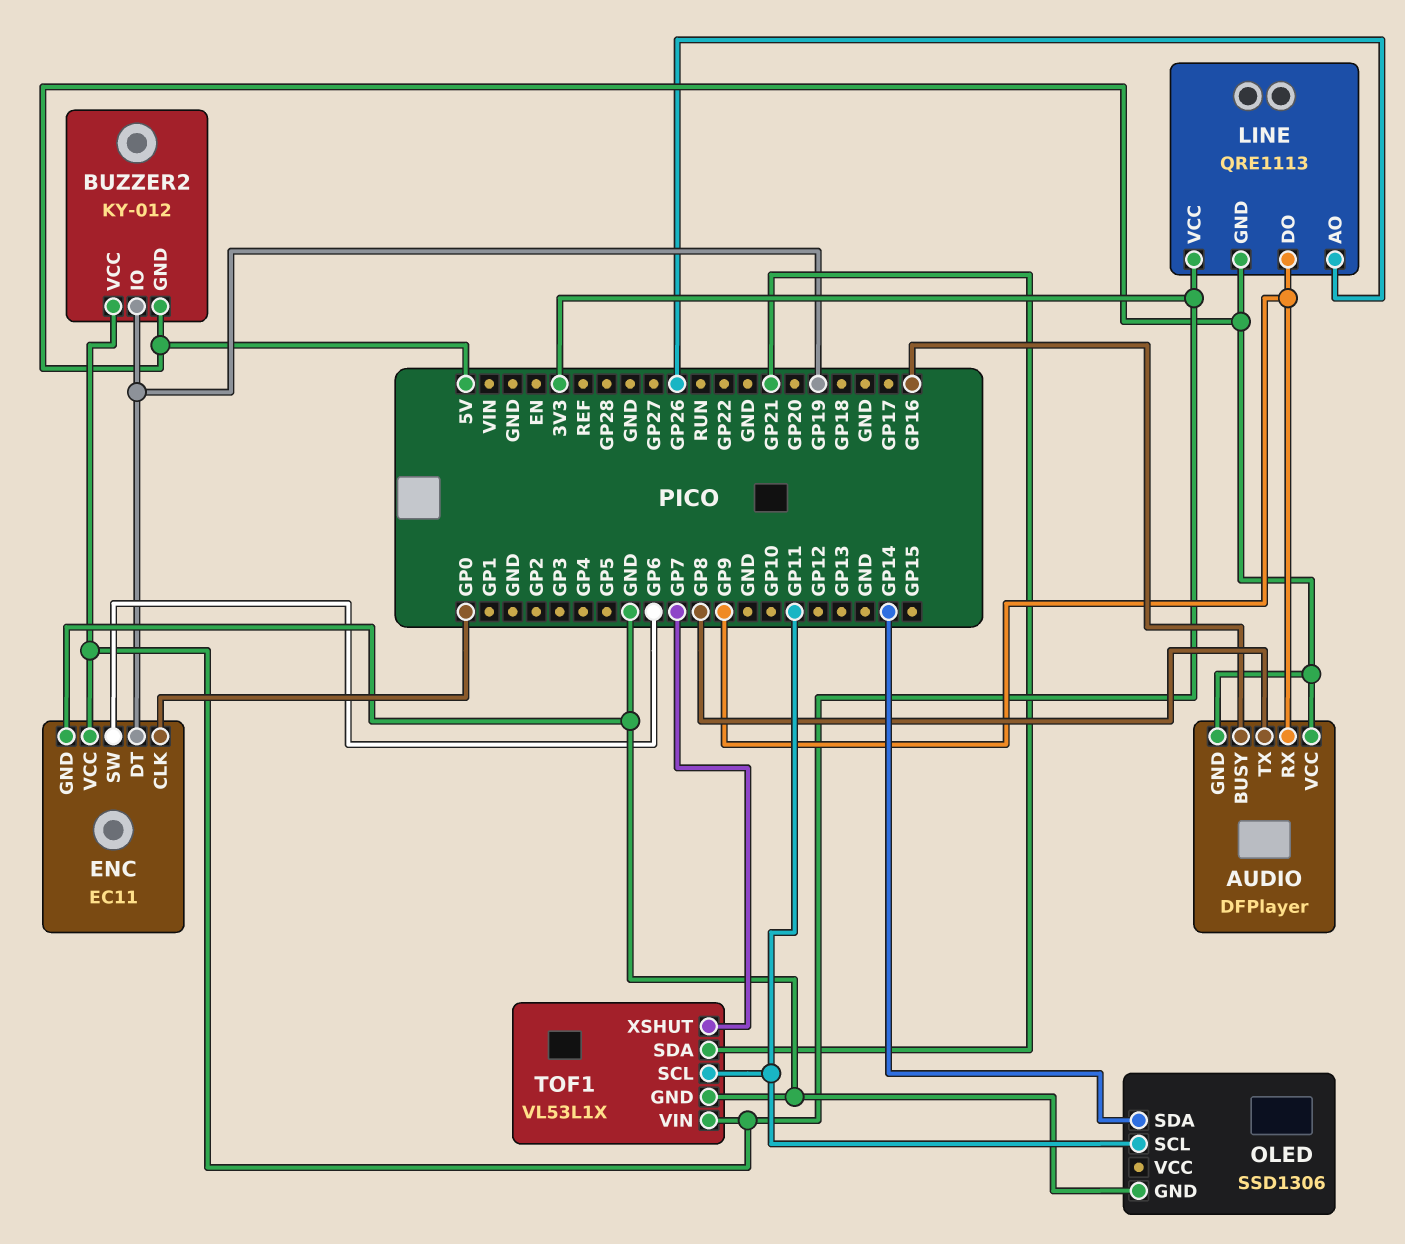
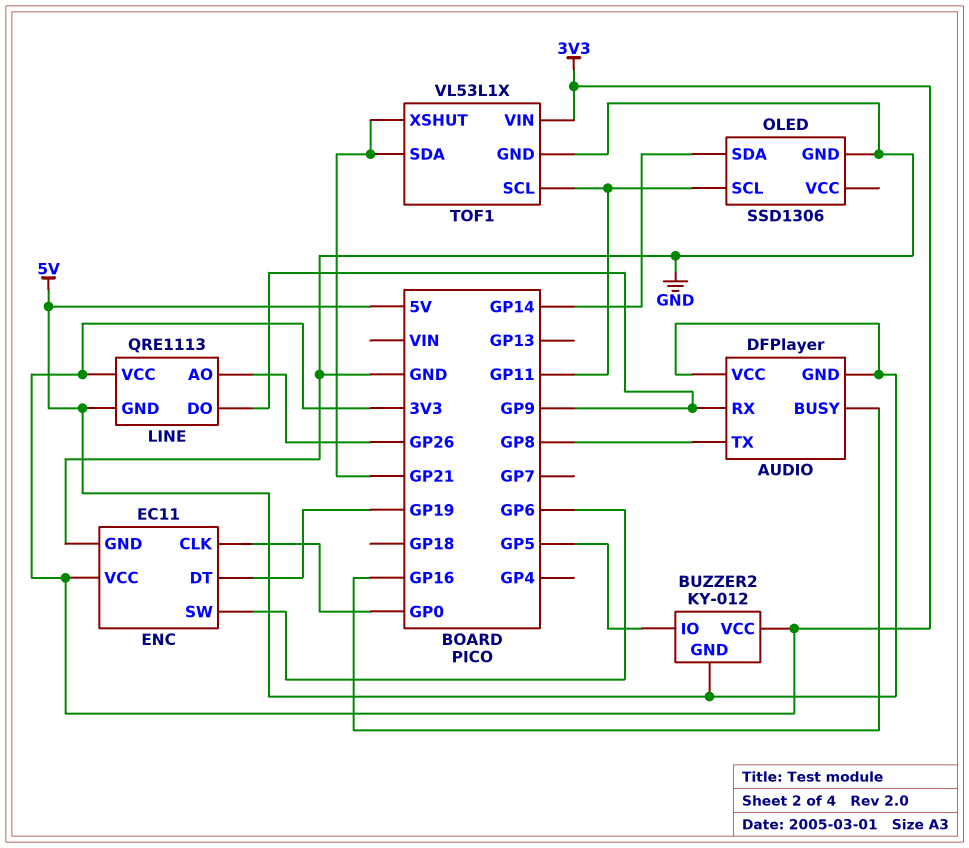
BUZZER2 pin IO: GP19 -> GP5
TOF1 pin XSHUT: GP7 -> GP21

